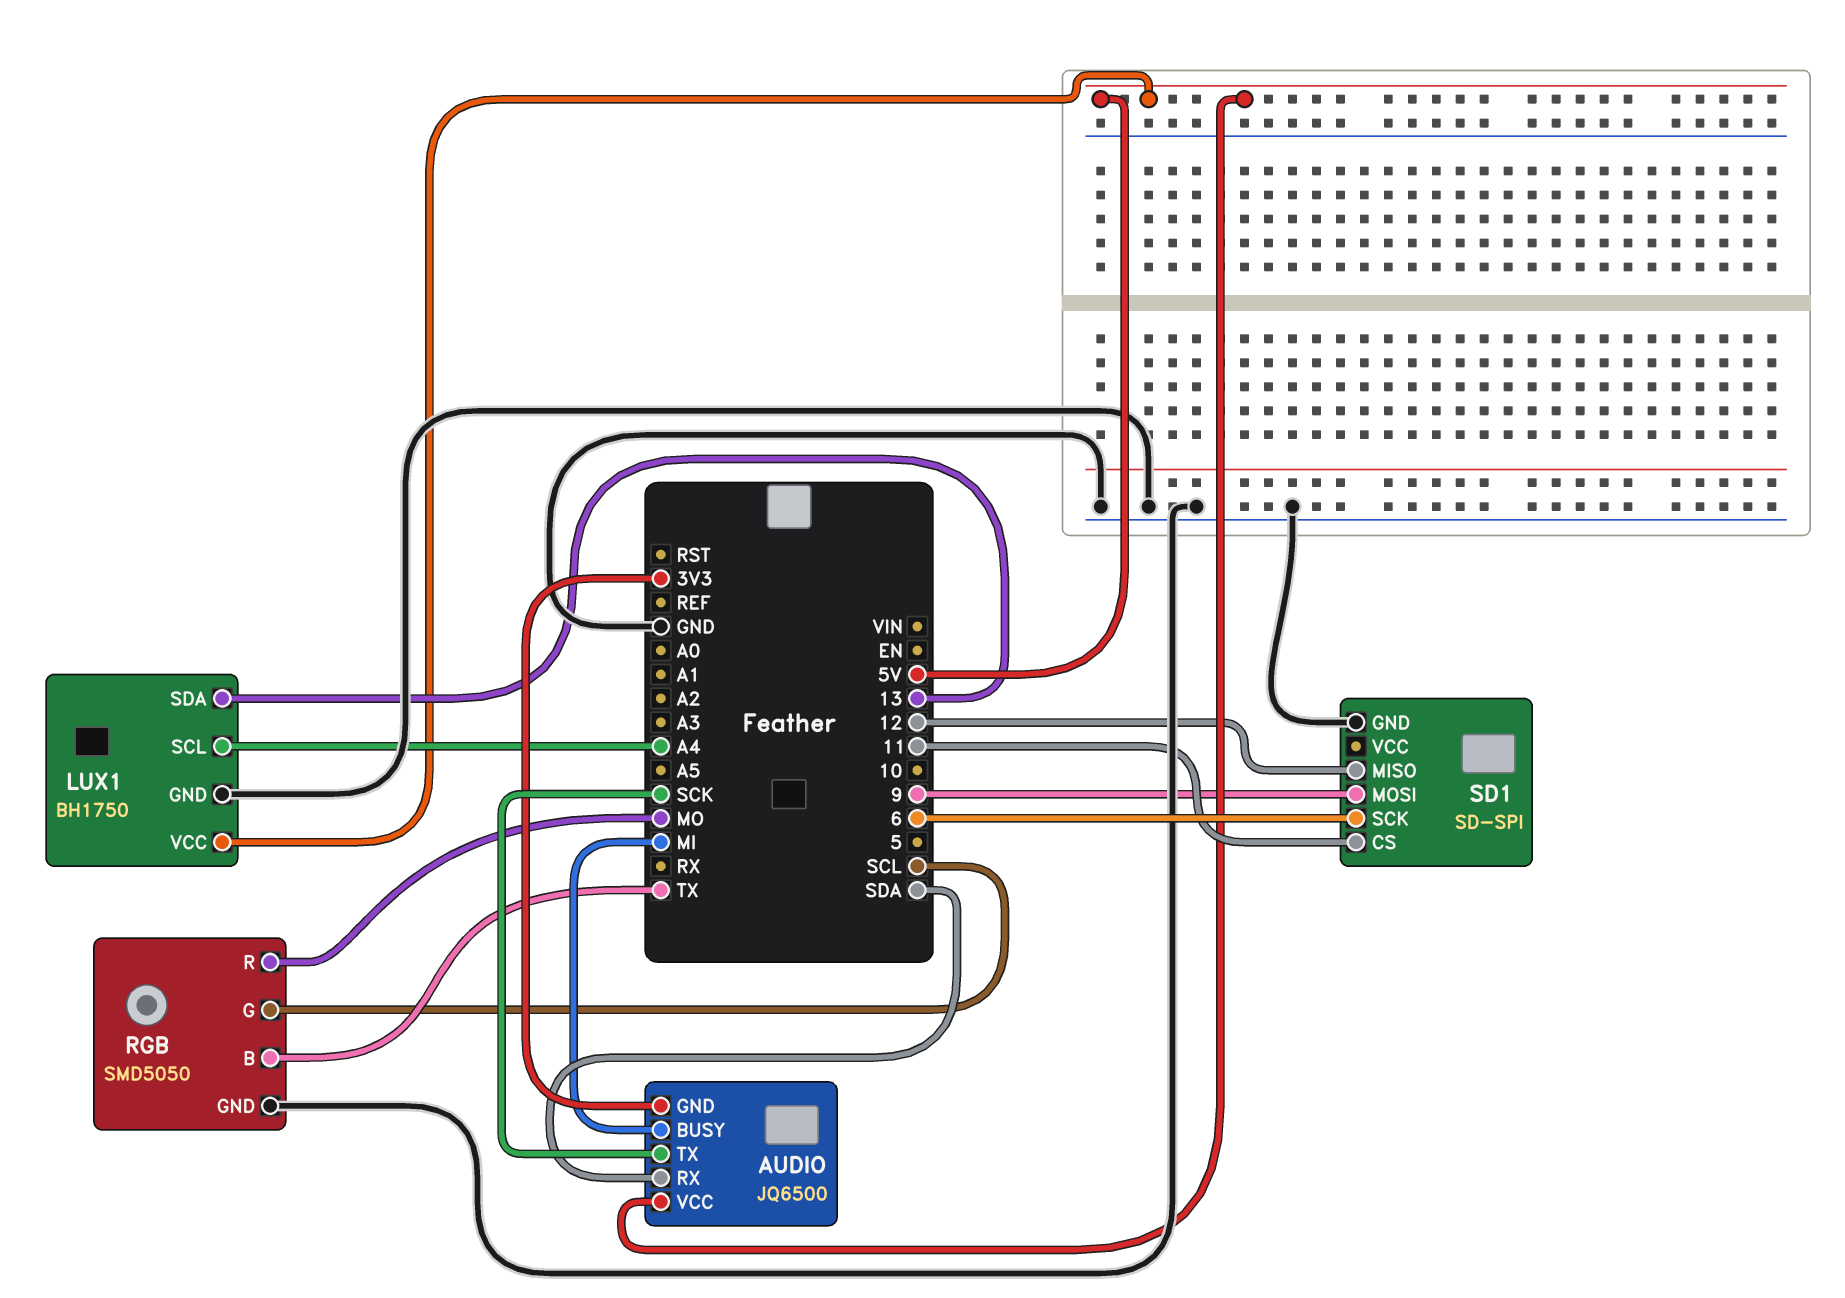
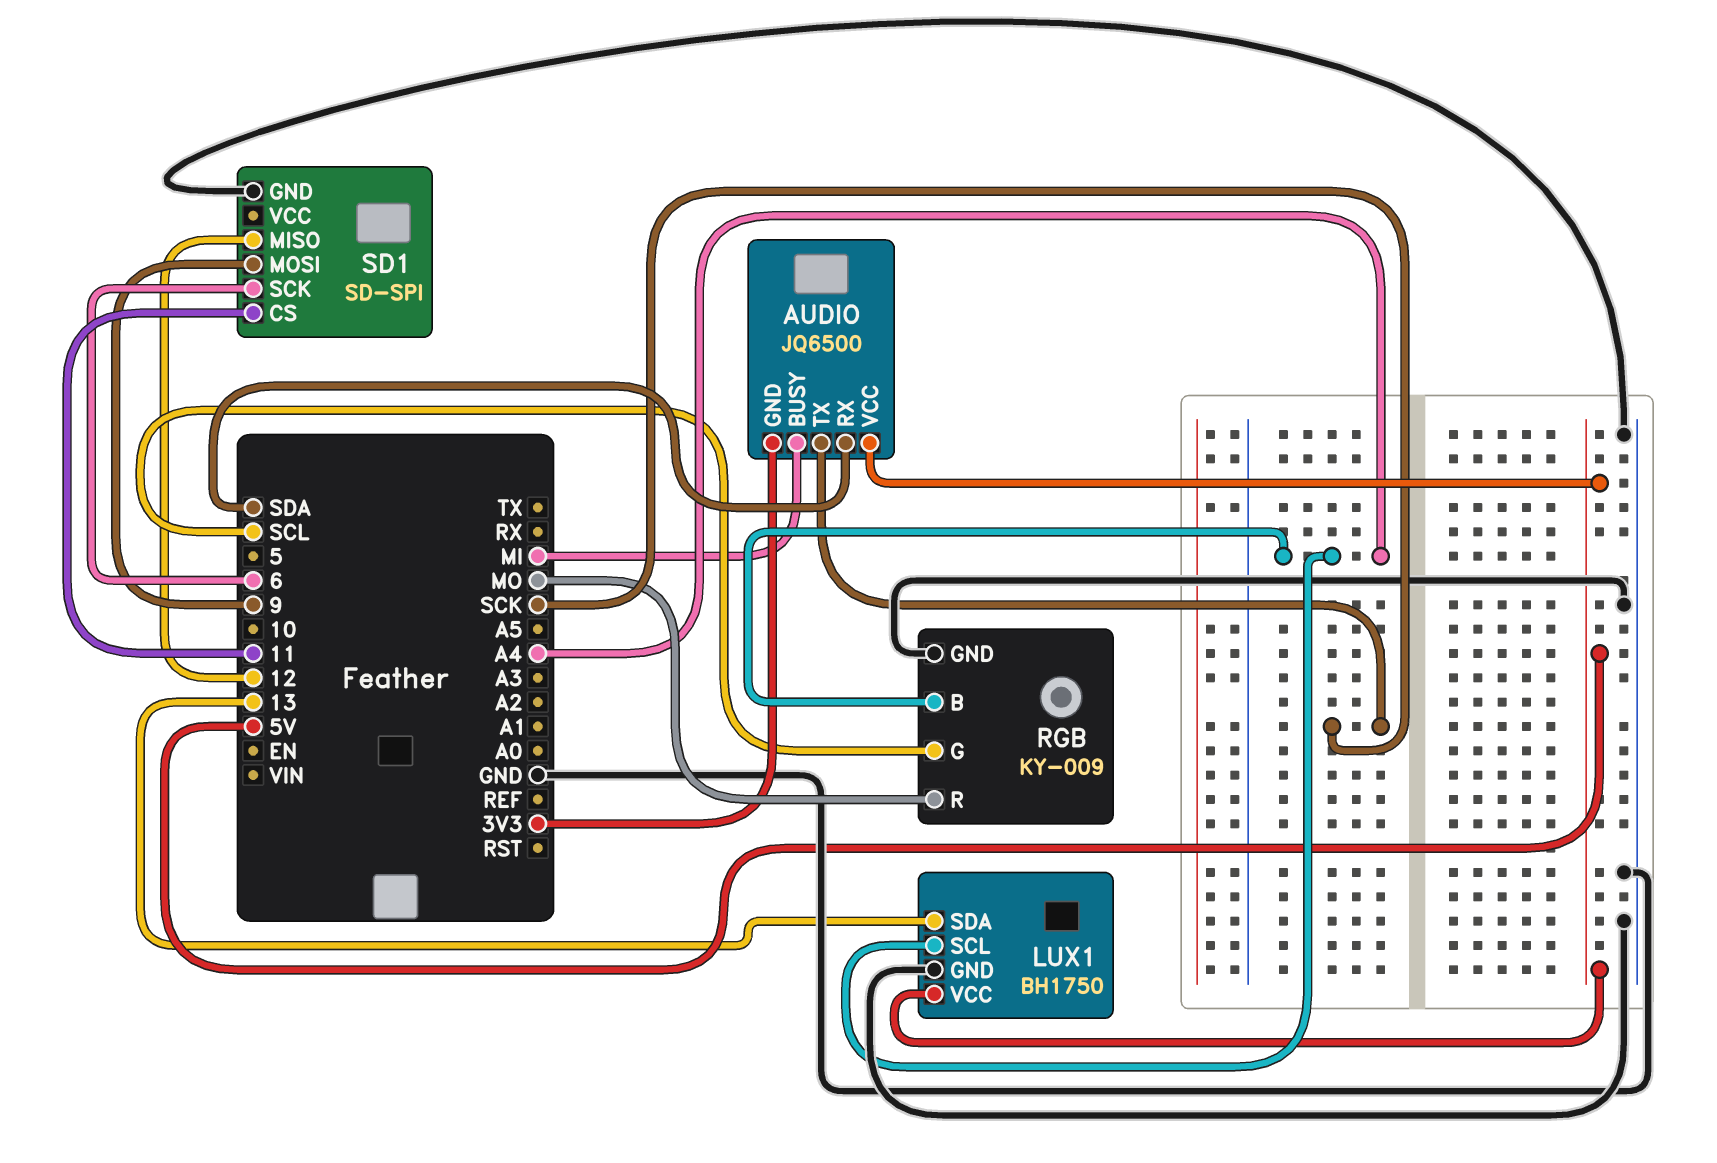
RGB: SMD5050 -> KY-009
RGB pin B: TX -> A4

